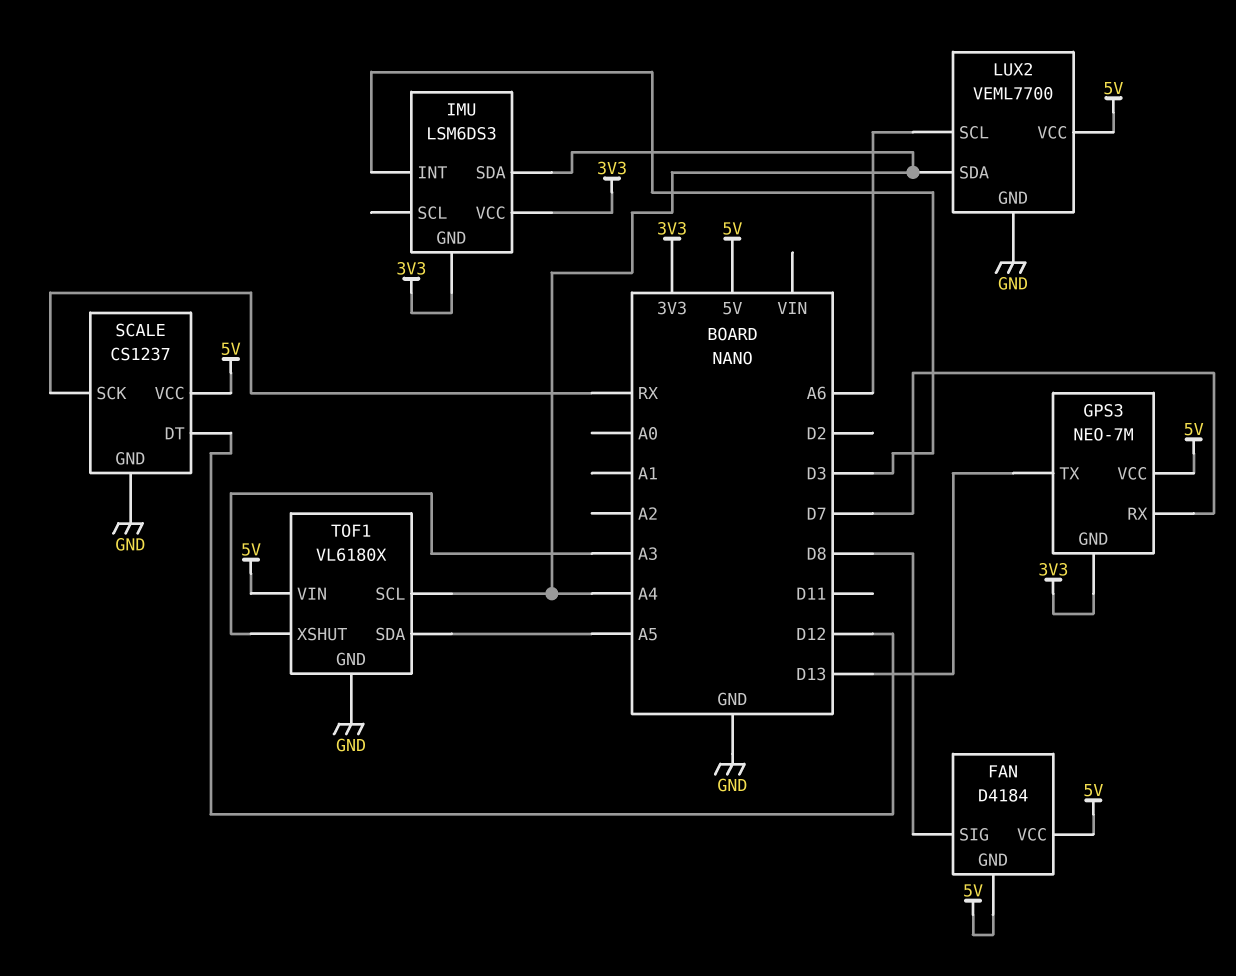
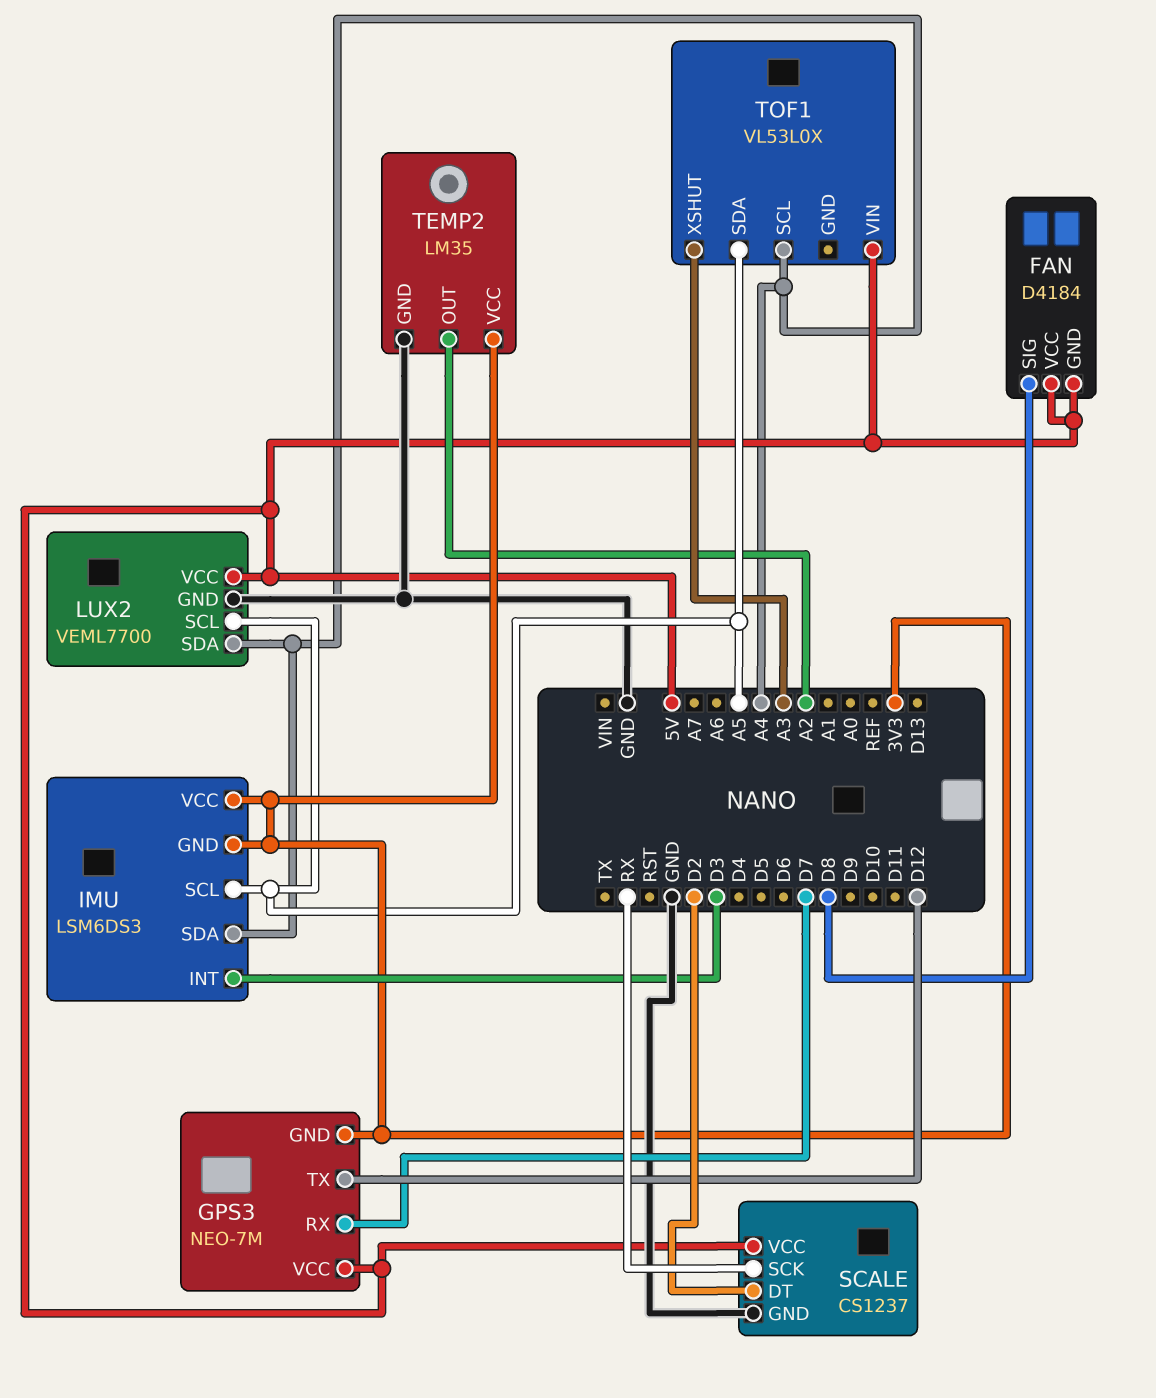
GPS3 pin TX: D13 -> D12
IMU pin SCL: none -> A5
LUX2 pin SCL: A6 -> A5
SCALE pin DT: D12 -> D2
TEMP2: none -> LM35
TEMP2 pin GND: none -> GND
TEMP2 pin OUT: none -> A2
TEMP2 pin VCC: none -> 3V3
TOF1: VL6180X -> VL53L0X
TOF1 pin GND: GND -> none

